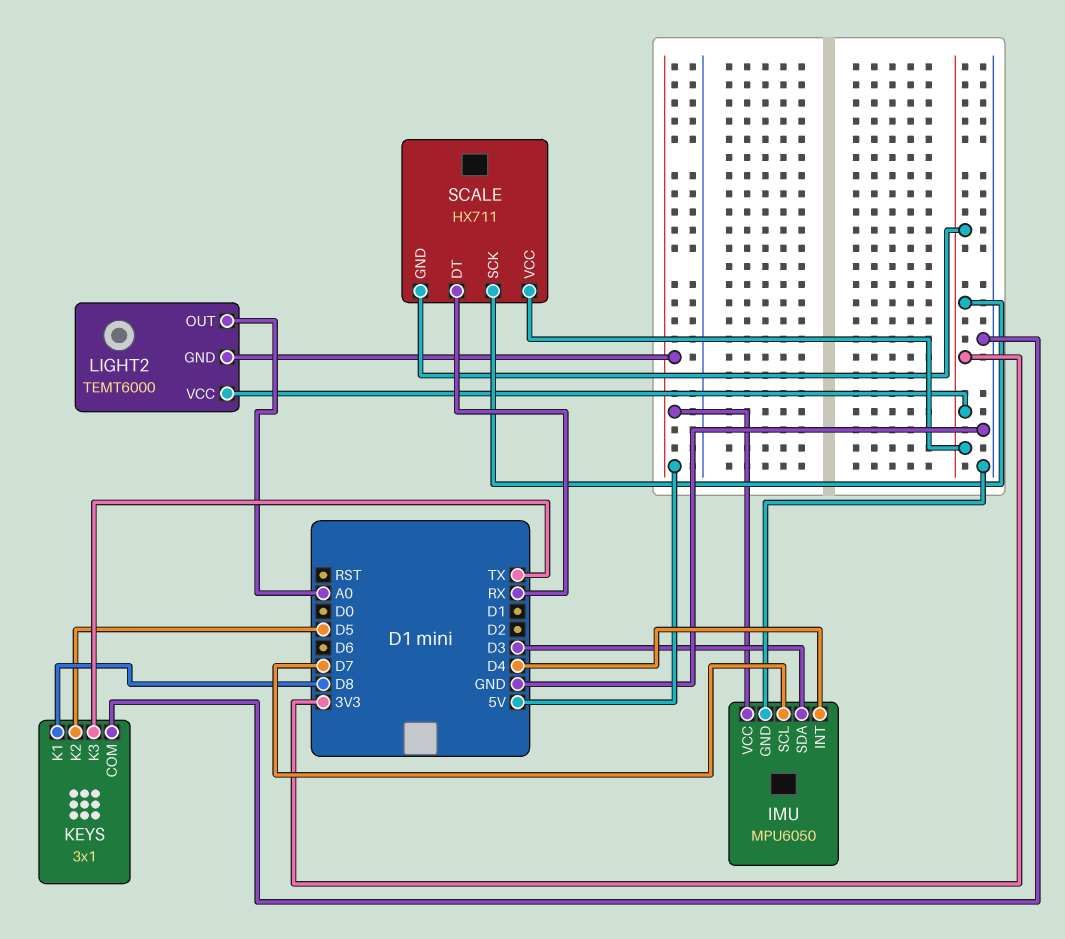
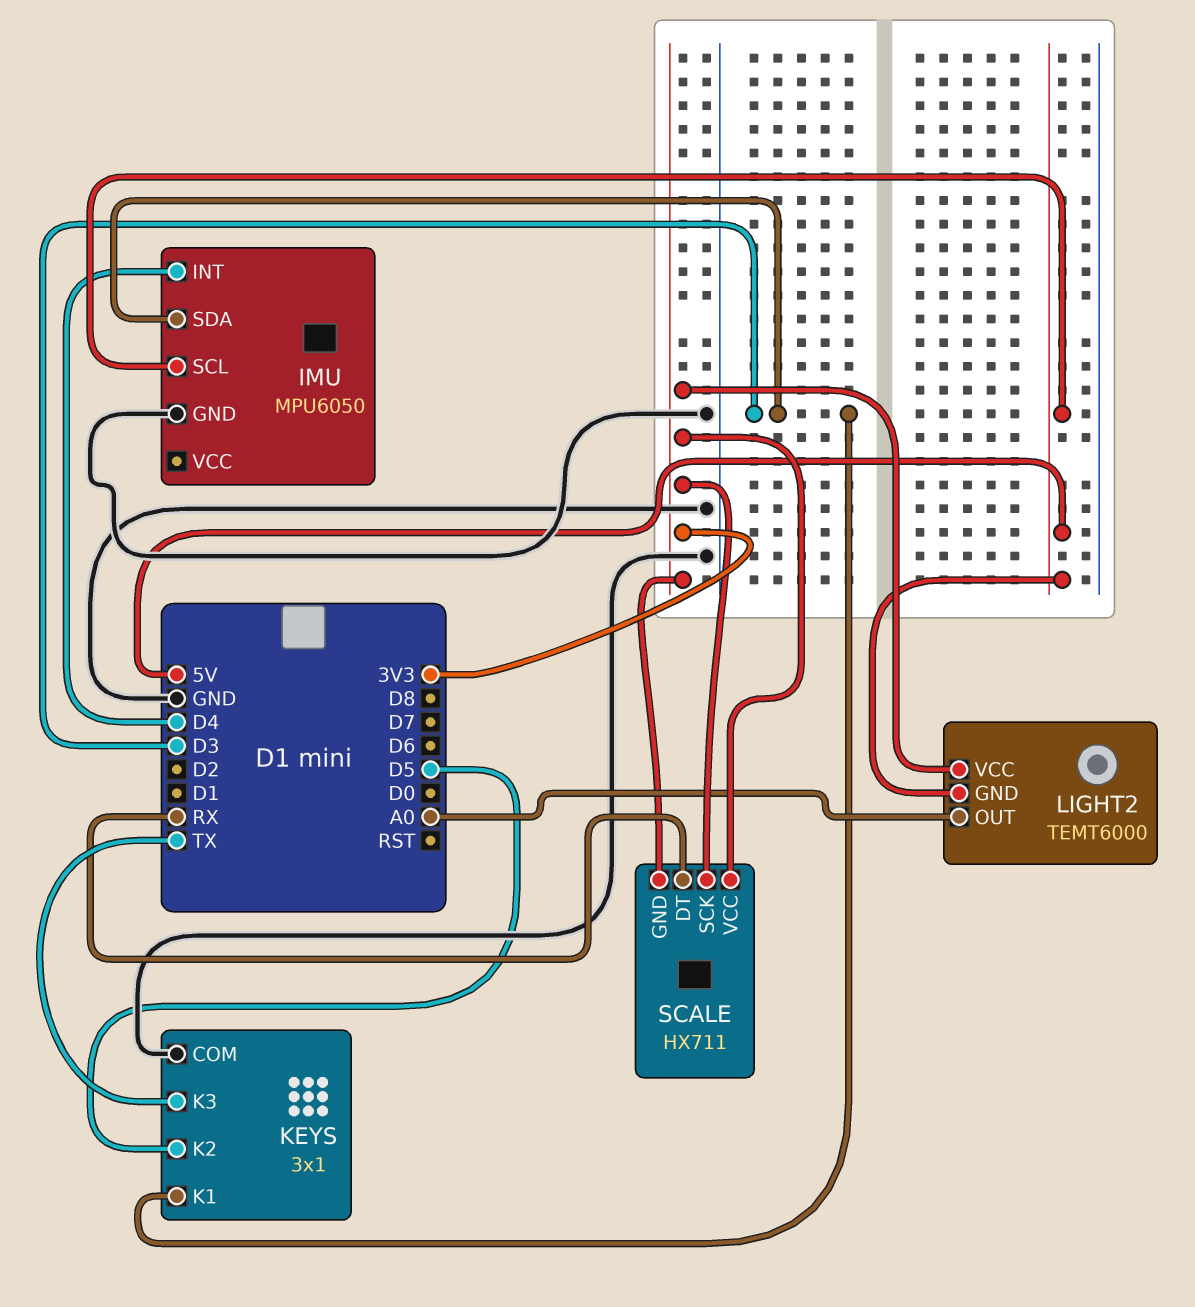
IMU pin SCL: D7 -> 5V
IMU pin VCC: 5V -> none
KEYS pin K1: D8 -> D3

